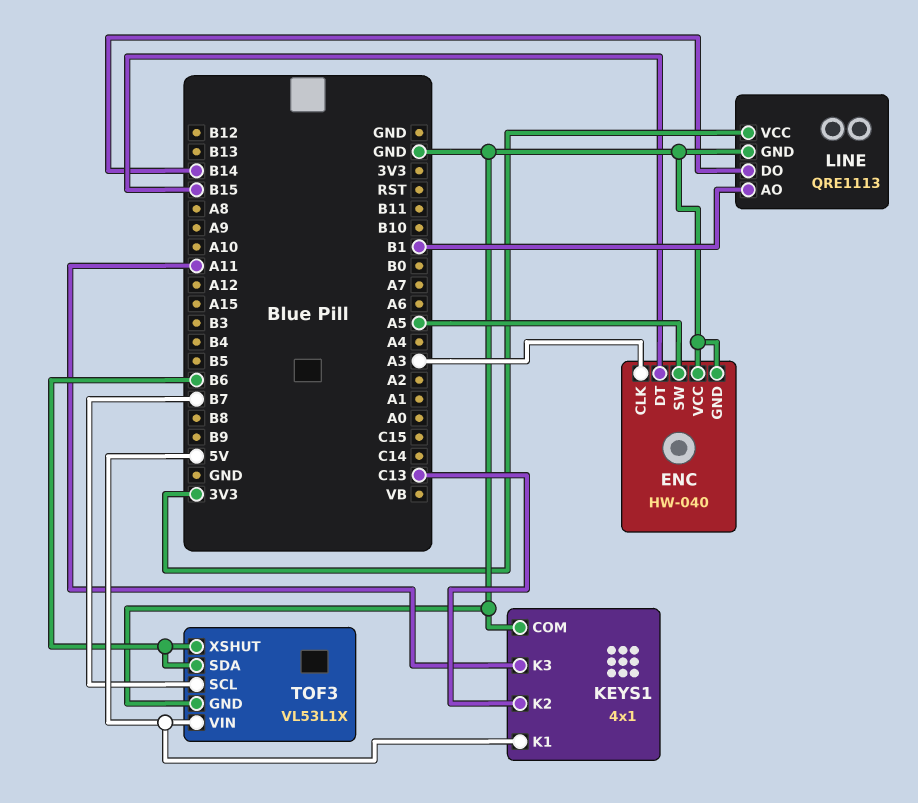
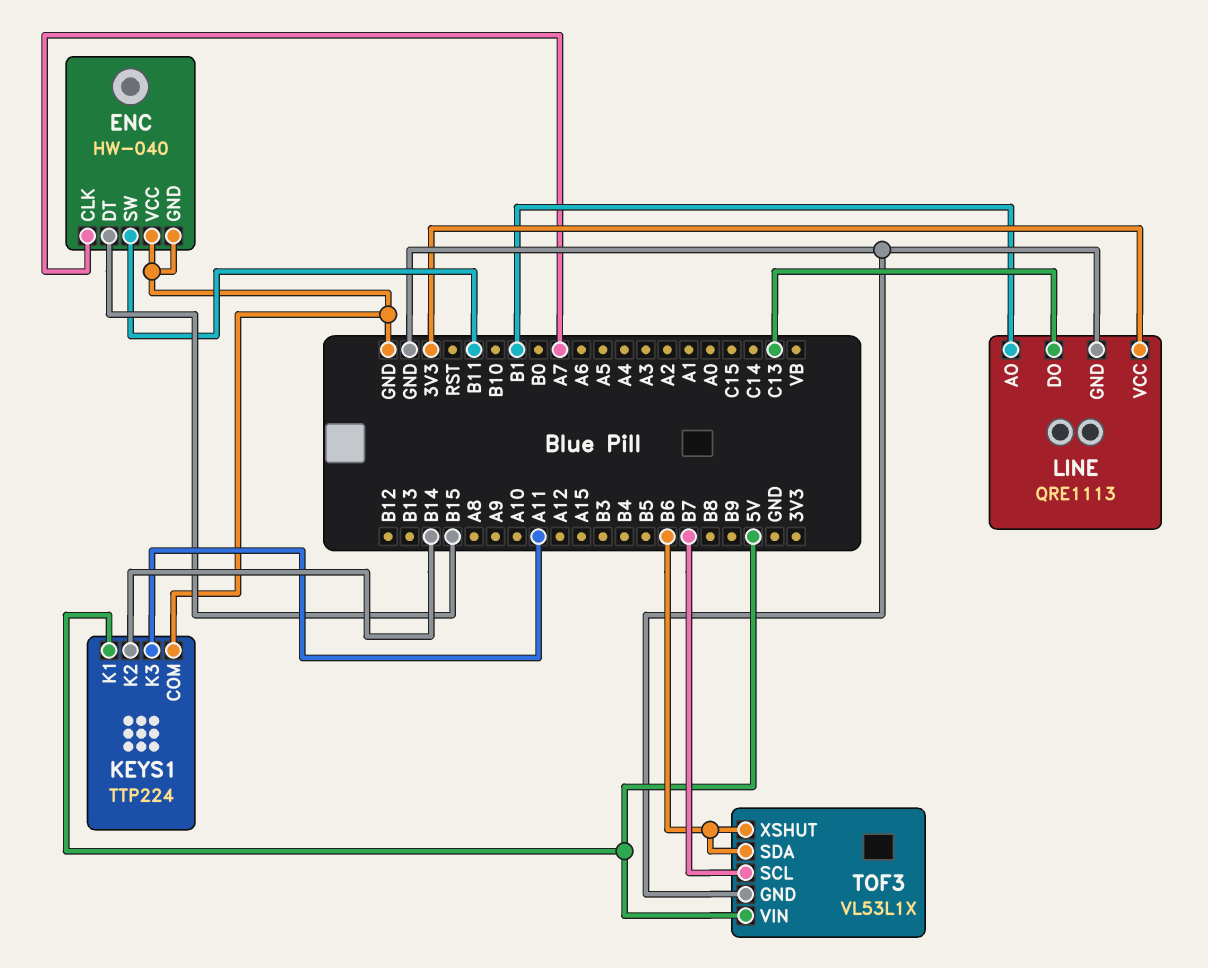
ENC pin CLK: A3 -> A7
ENC pin SW: A5 -> B11
KEYS1: 4x1 -> TTP224
KEYS1 pin K2: C13 -> B14
LINE pin DO: B14 -> C13

